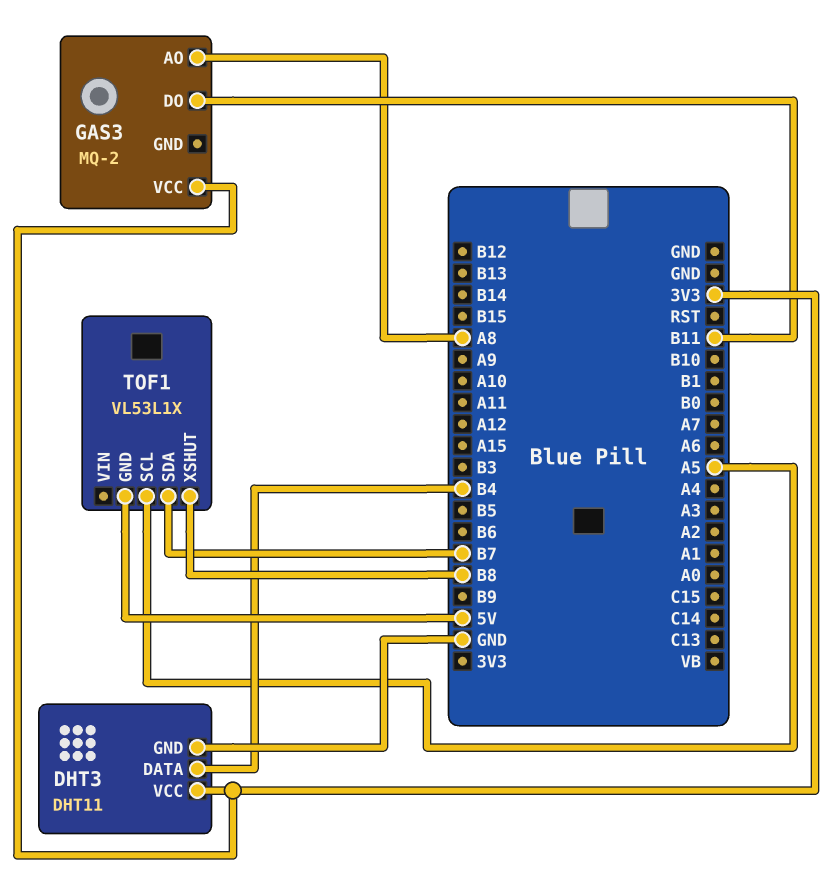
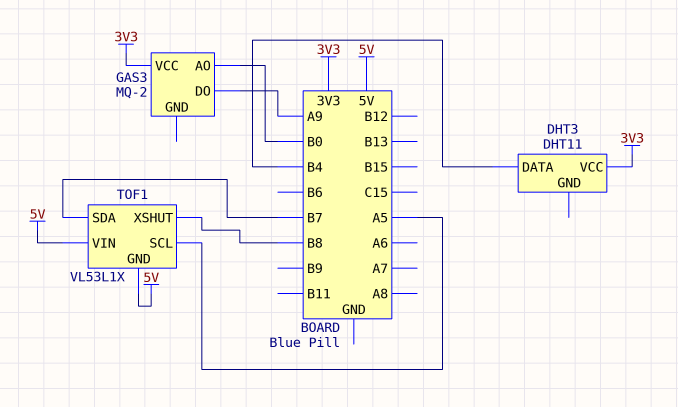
DHT3 pin GND: GND -> none
GAS3 pin AO: A8 -> B0
GAS3 pin DO: B11 -> A9
TOF1 pin VIN: none -> 5V

